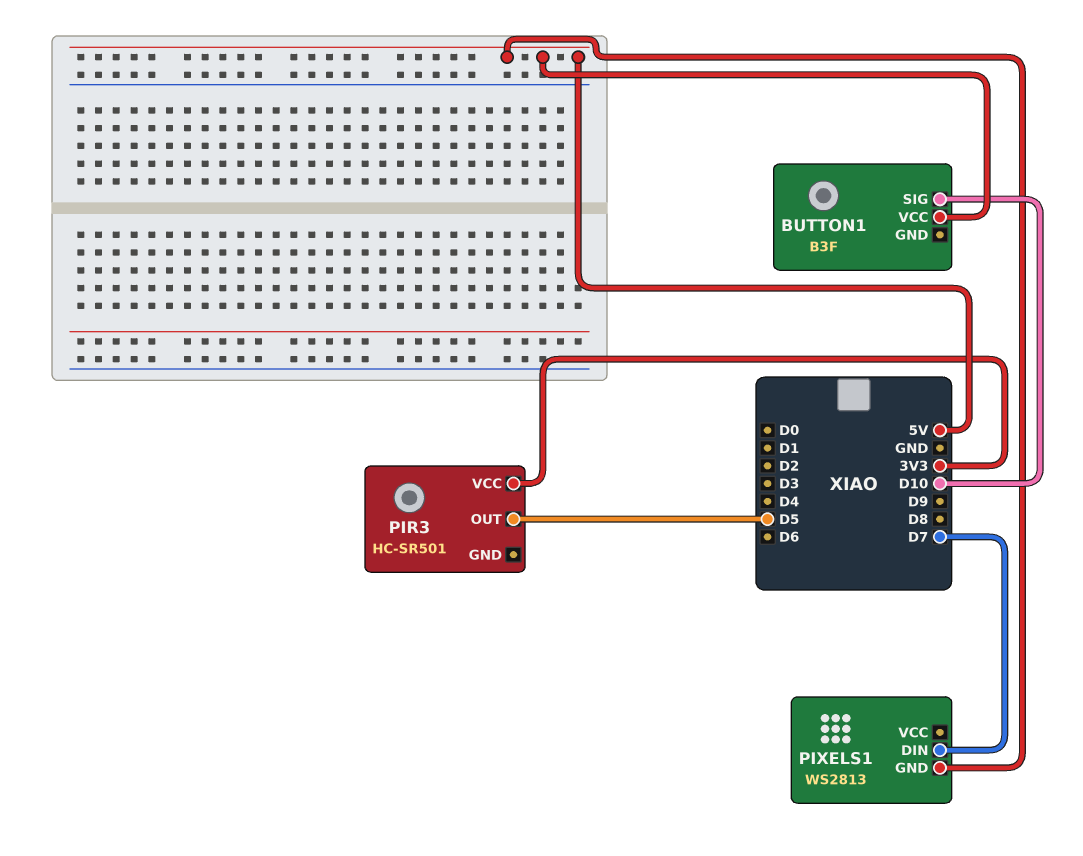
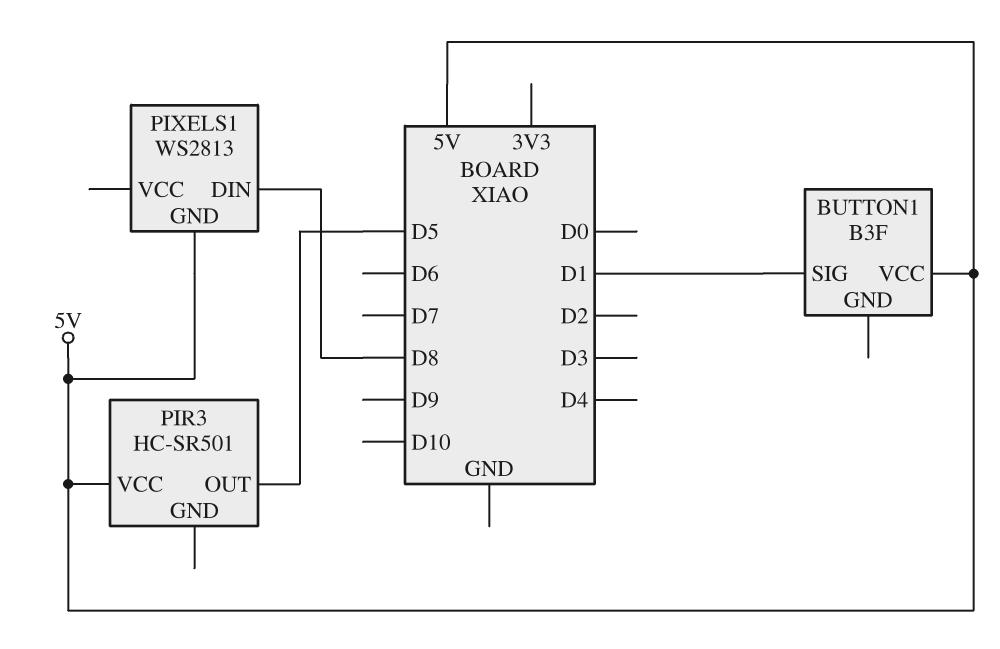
BUTTON1 pin SIG: D10 -> D1
PIR3 pin VCC: 3V3 -> 5V
PIXELS1 pin DIN: D7 -> D8

